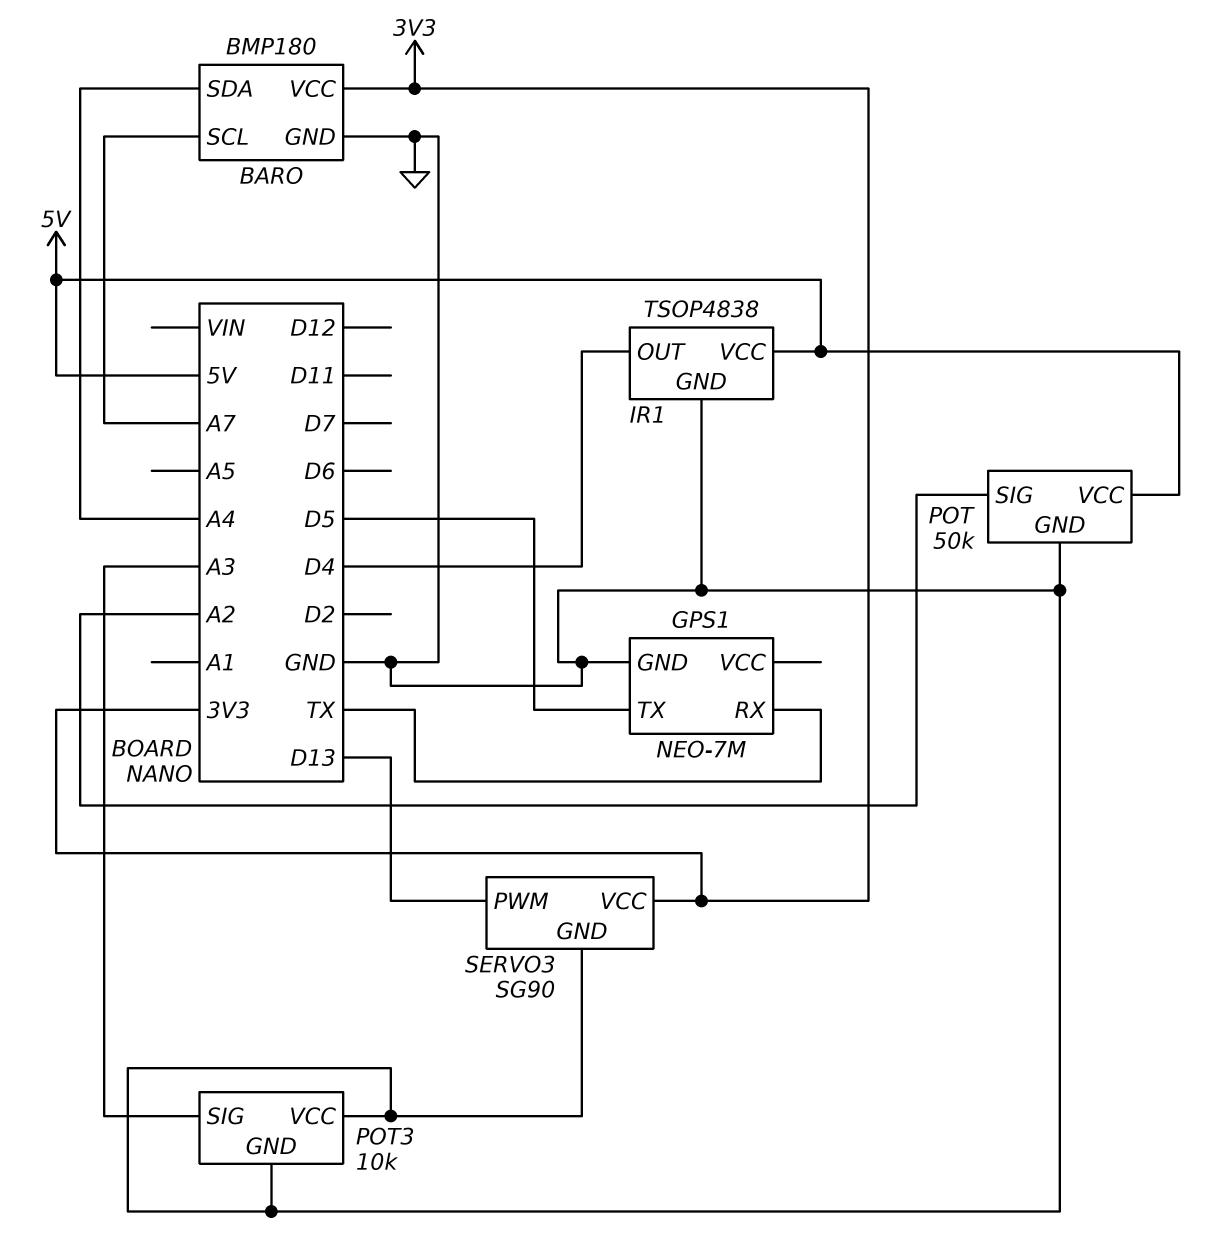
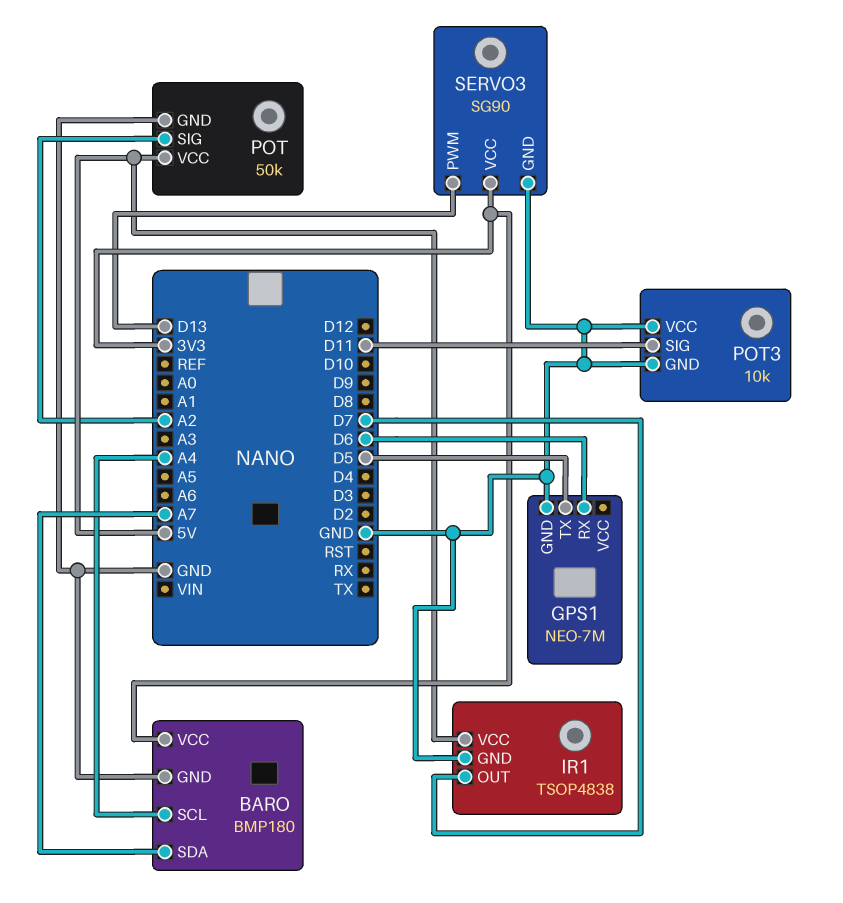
BARO pin SCL: A7 -> A4
BARO pin SDA: A4 -> A7
GPS1 pin RX: TX -> D6
IR1 pin OUT: D4 -> D7
POT3 pin SIG: A3 -> D11

